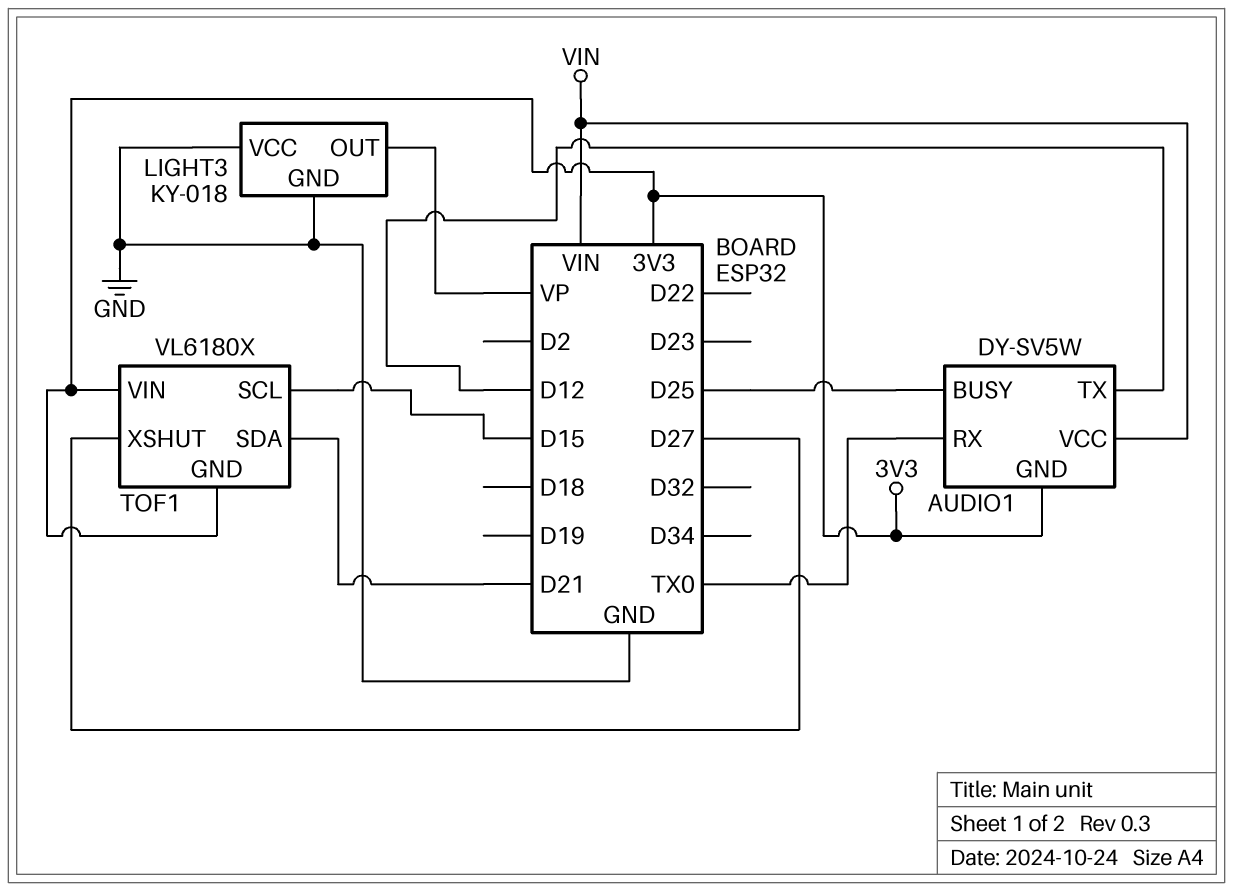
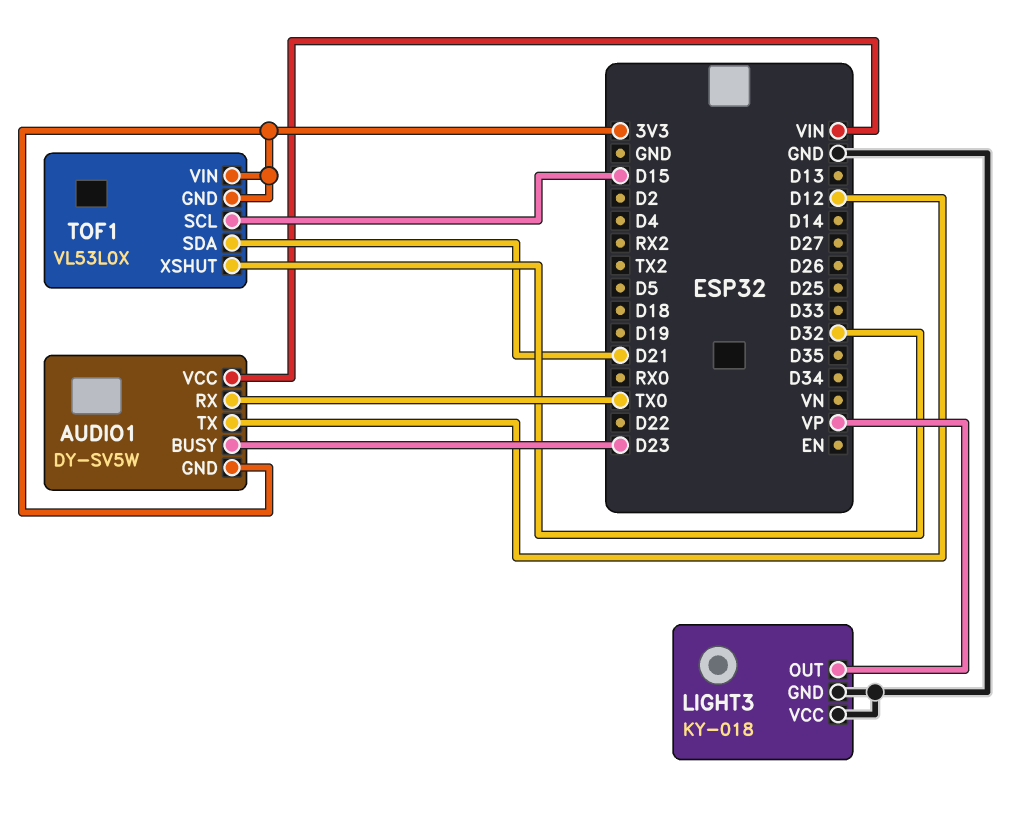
AUDIO1 pin BUSY: D25 -> D23
TOF1: VL6180X -> VL53L0X
TOF1 pin XSHUT: D27 -> D32

